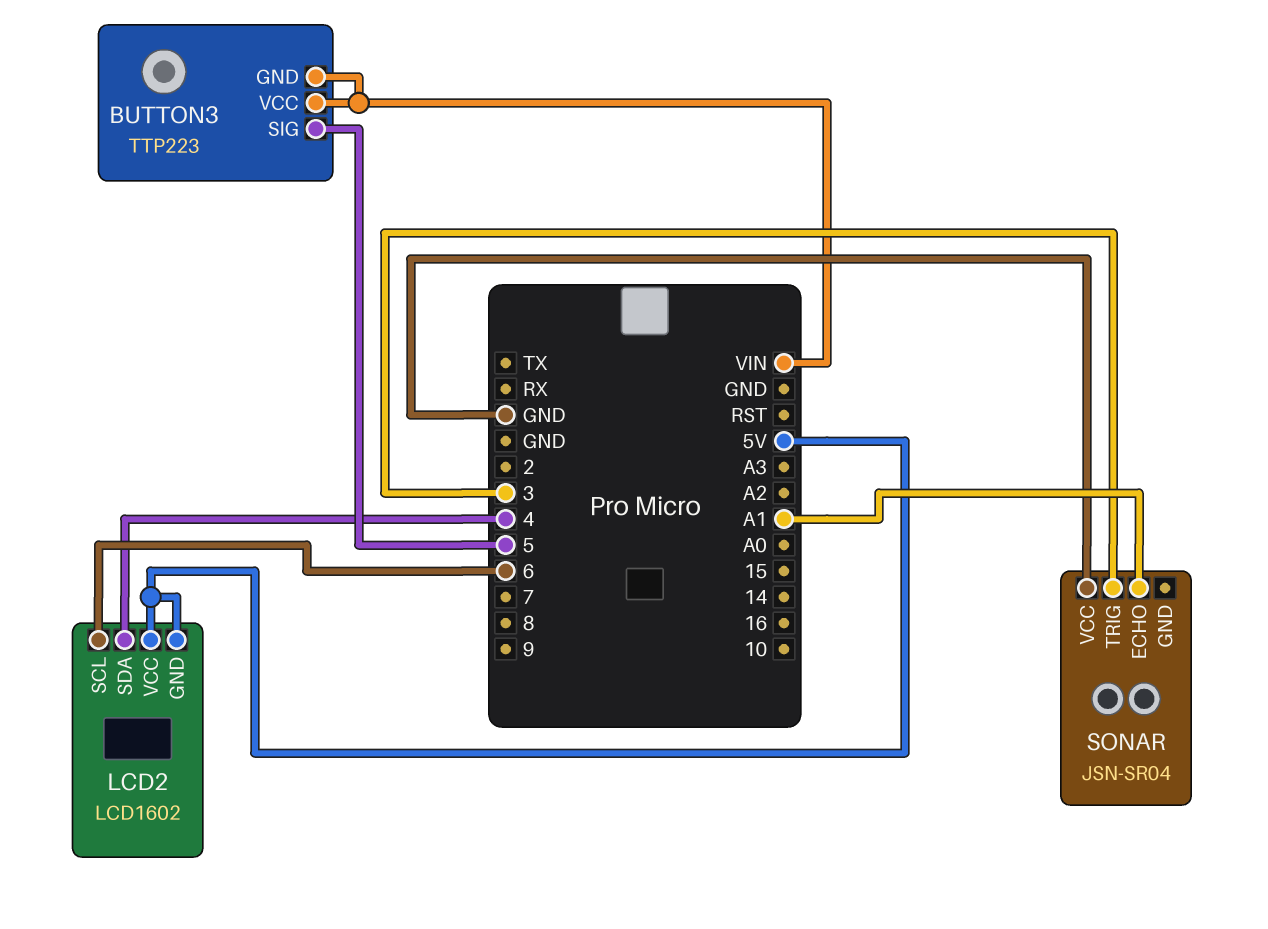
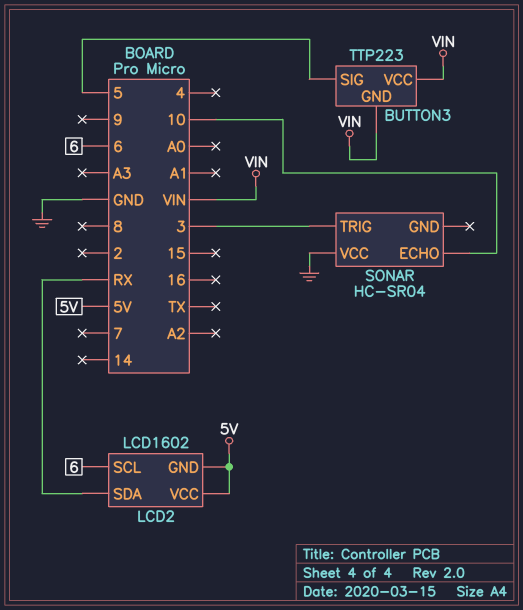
LCD2 pin SDA: 4 -> RX
SONAR: JSN-SR04 -> HC-SR04
SONAR pin ECHO: A1 -> 10

